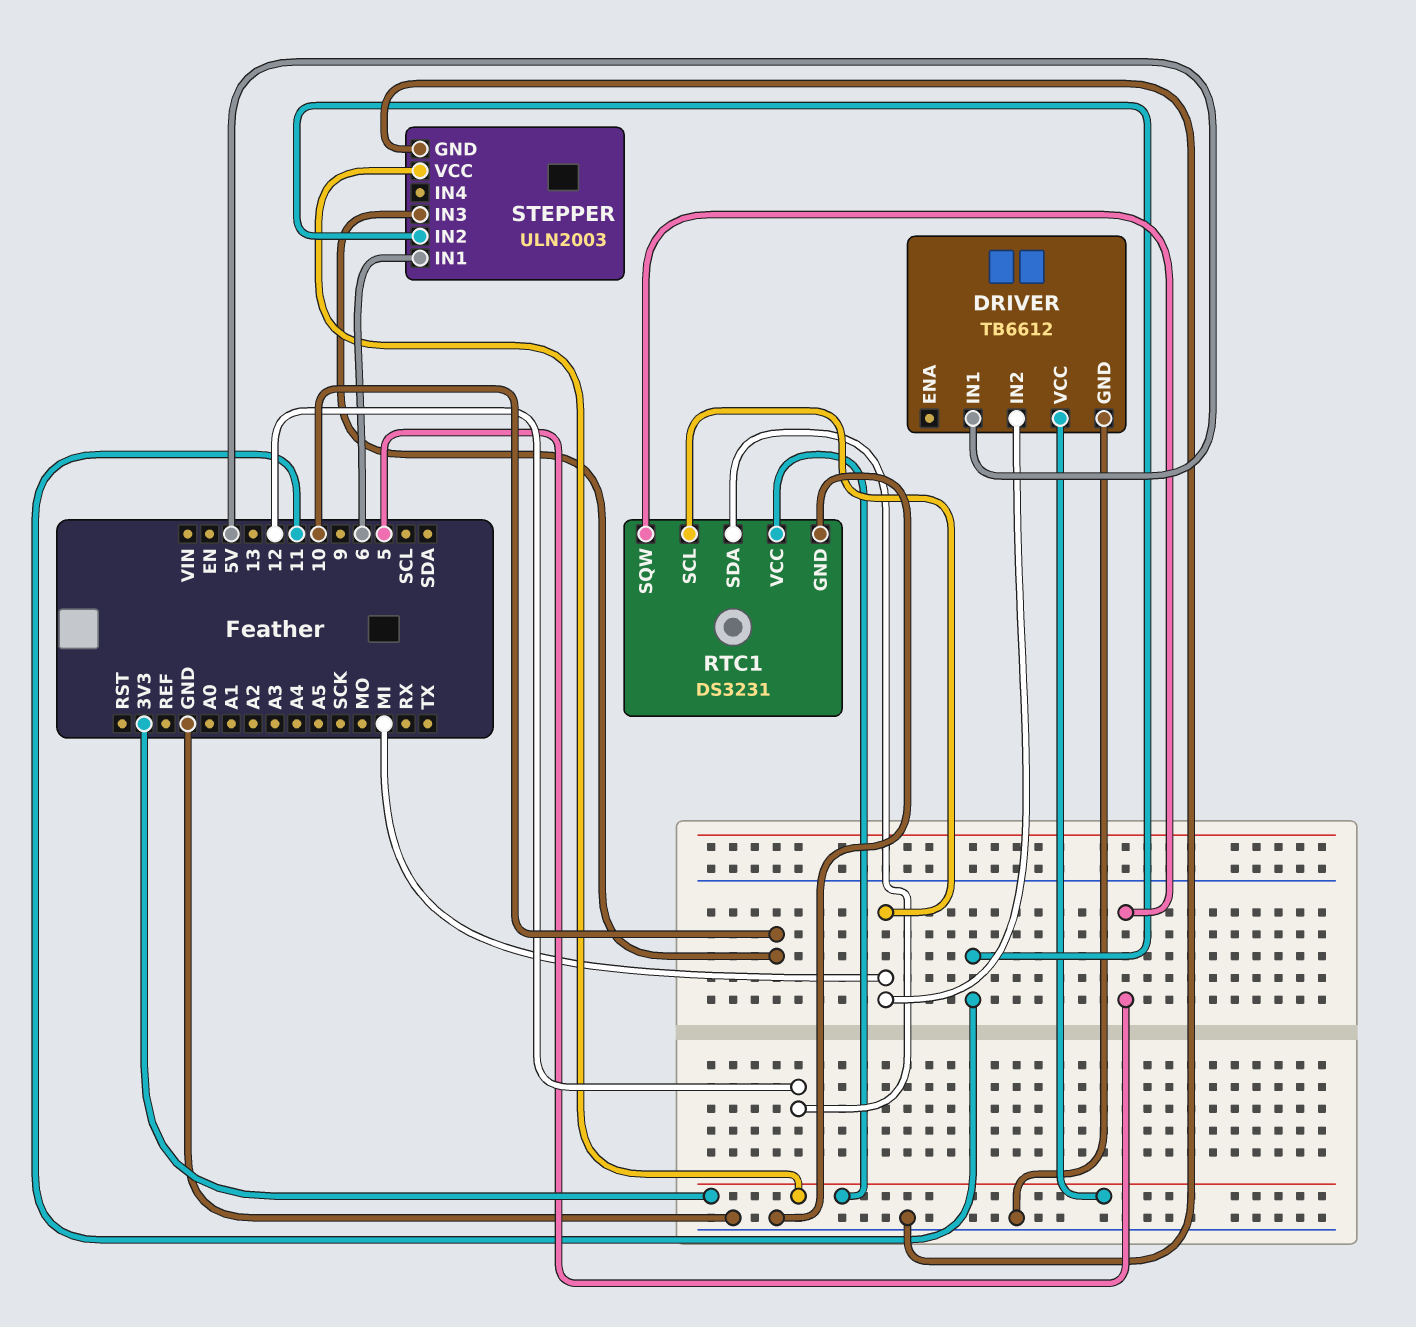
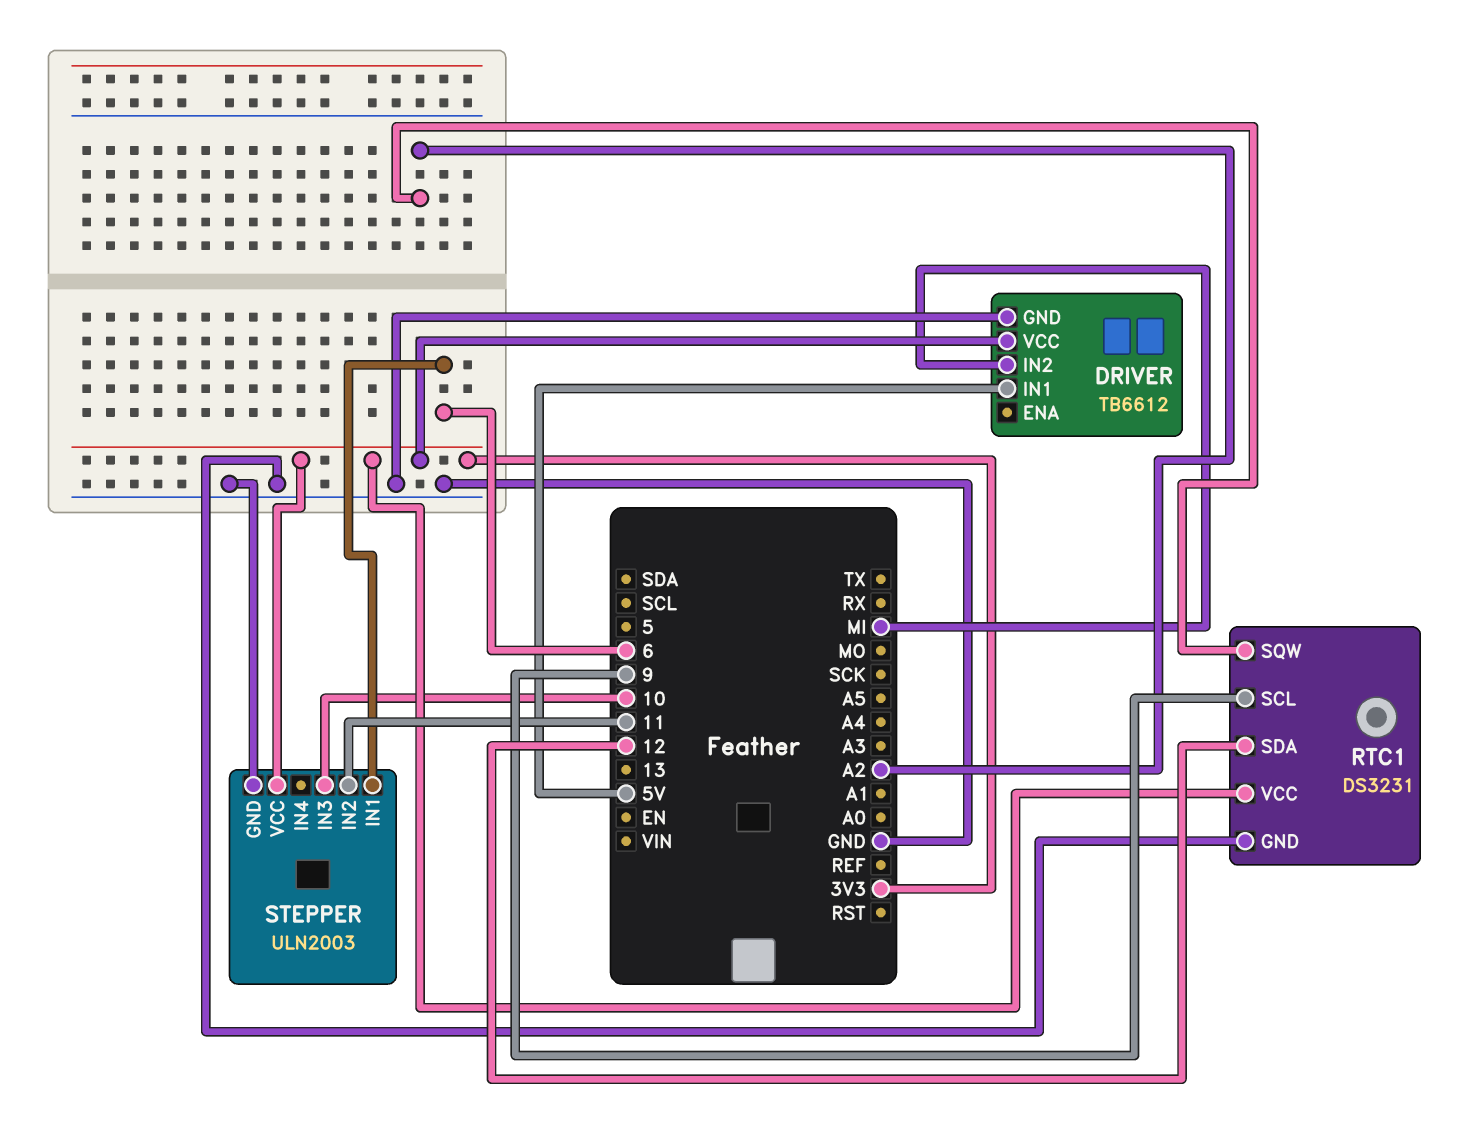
RTC1 pin SCL: MI -> 9
RTC1 pin SQW: 5 -> A2

